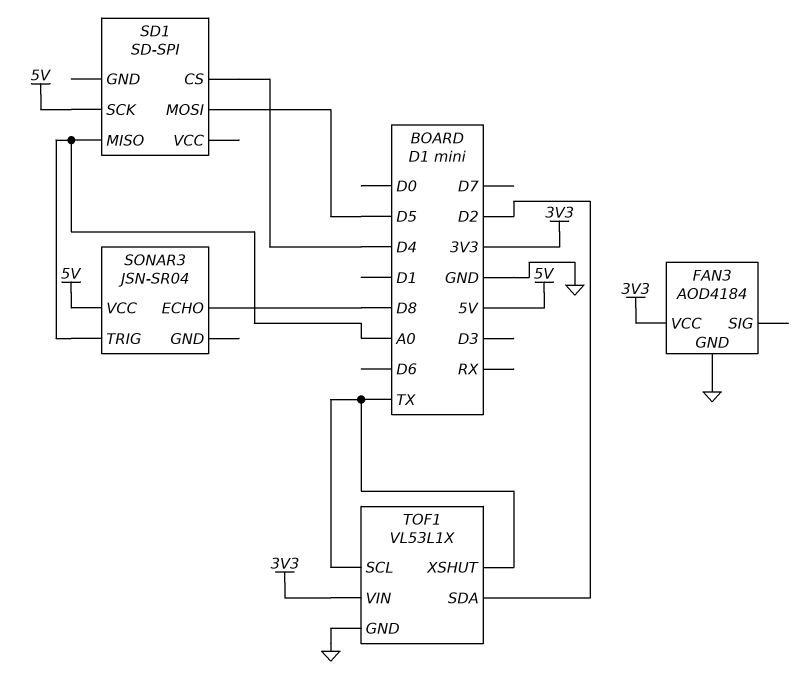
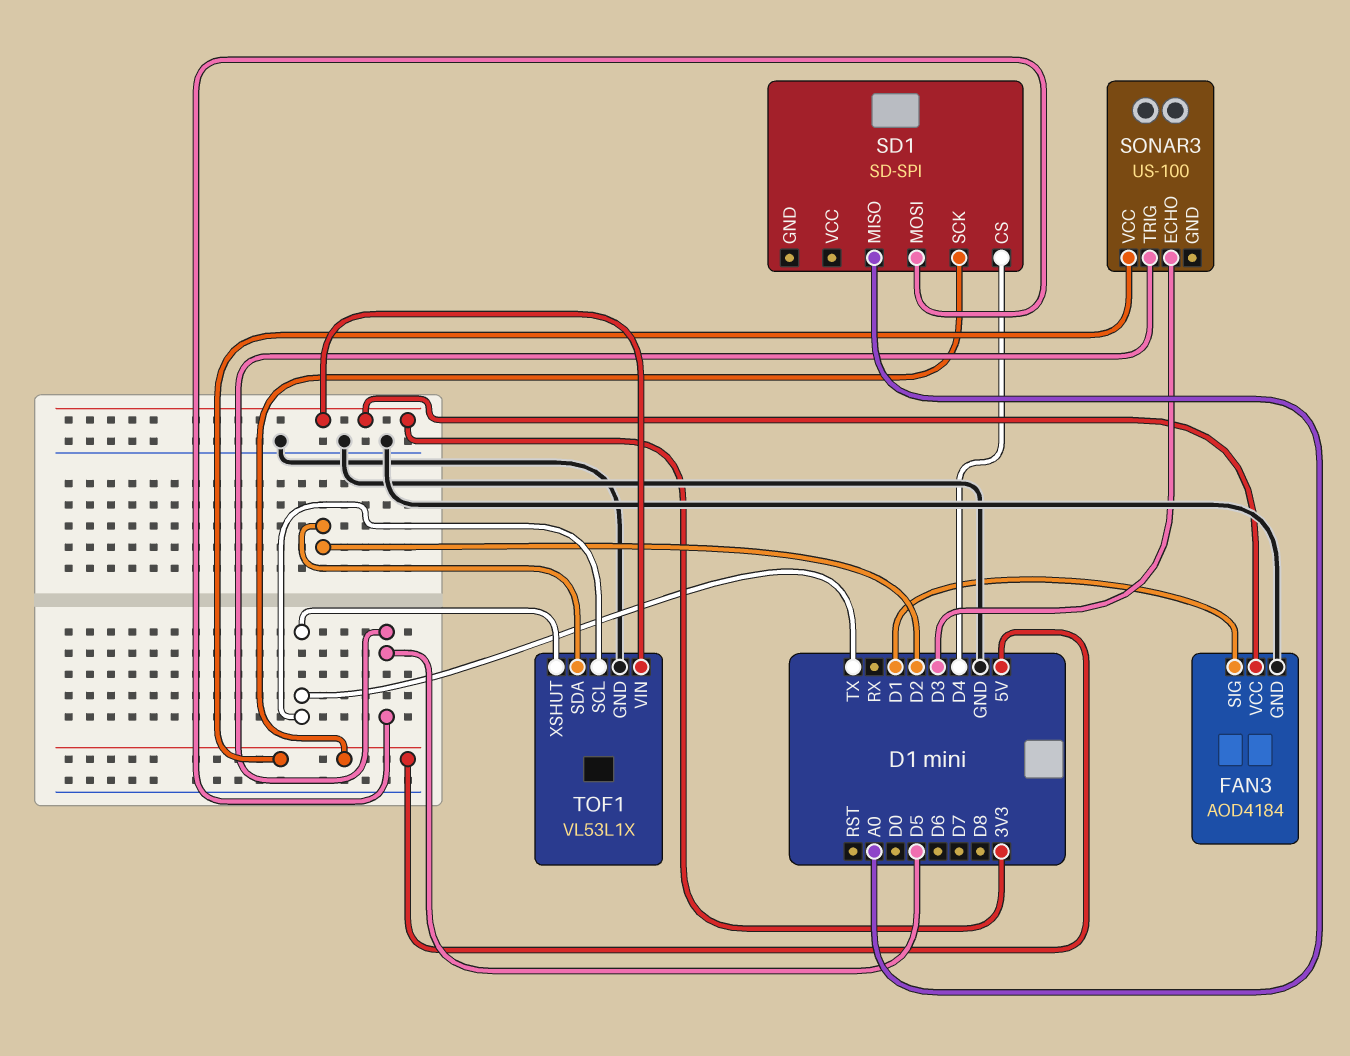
FAN3 pin SIG: none -> D1
SONAR3: JSN-SR04 -> US-100
SONAR3 pin ECHO: D8 -> D3
SONAR3 pin TRIG: A0 -> D5

